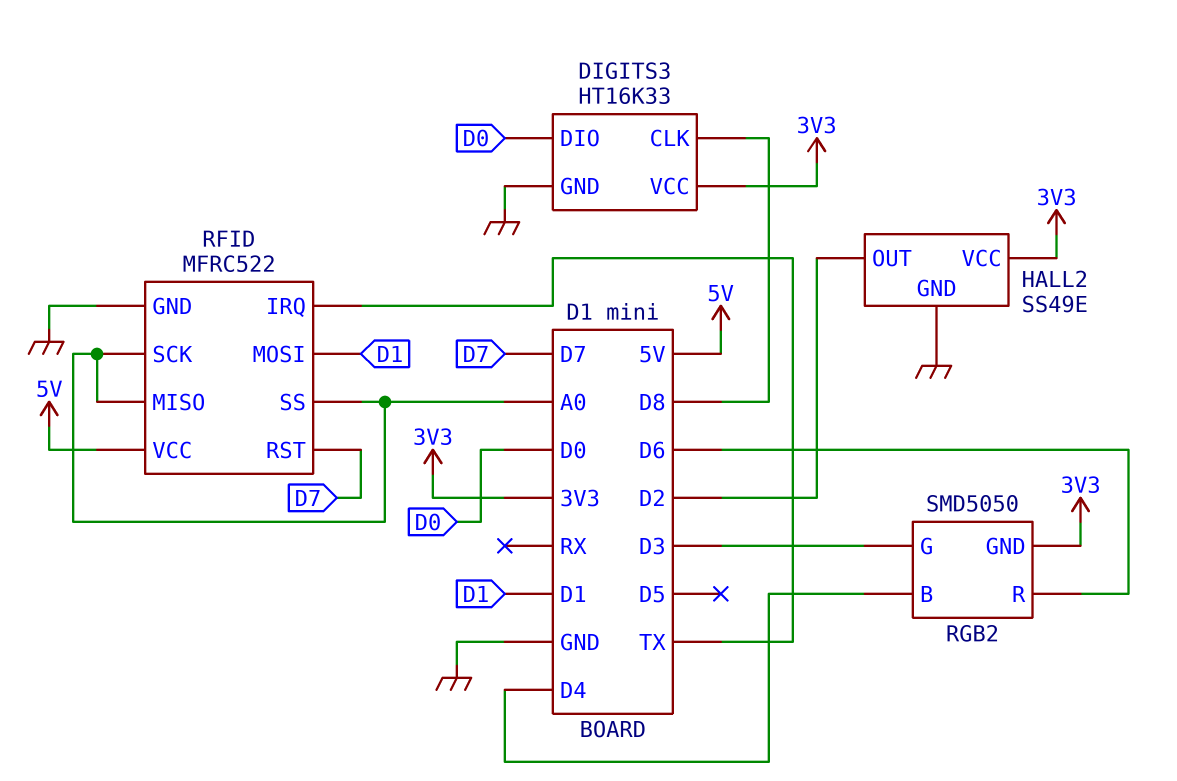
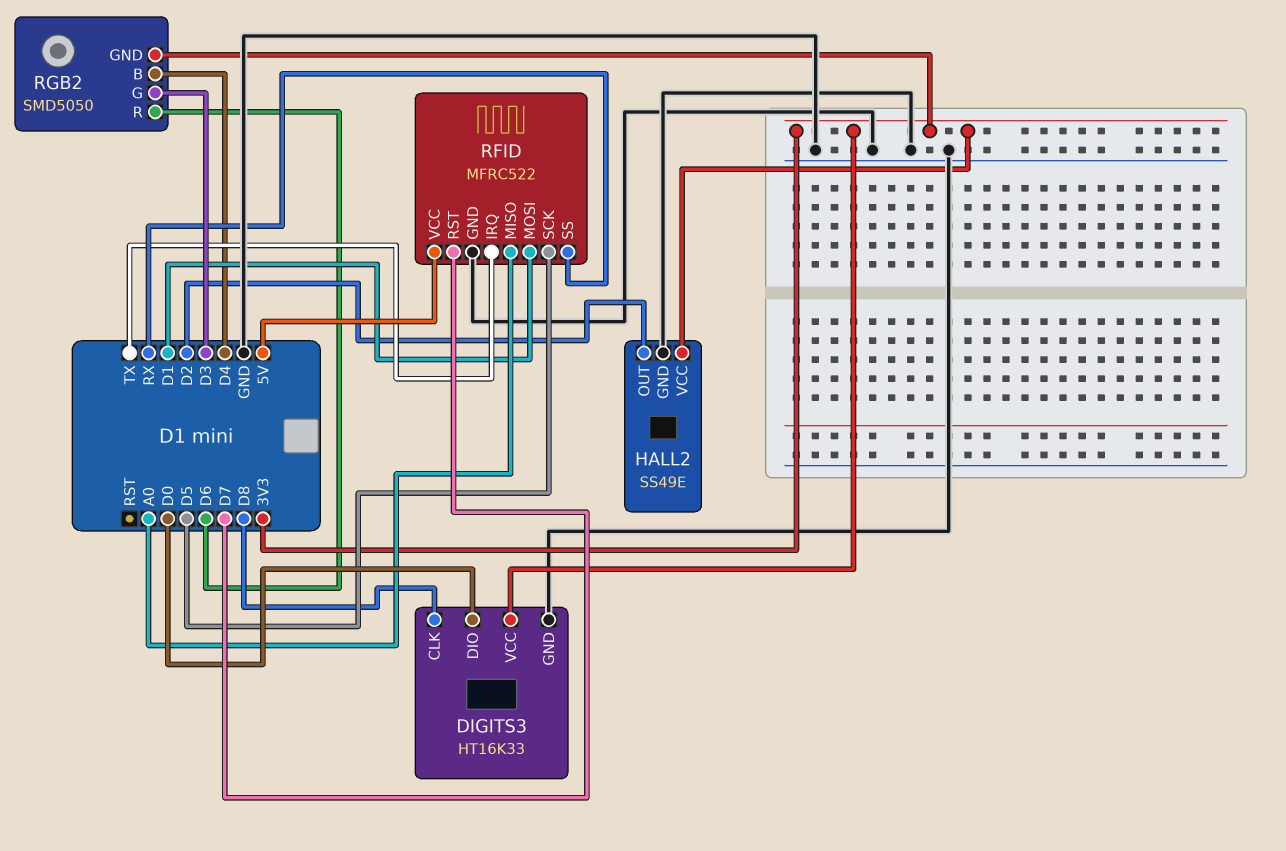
RFID pin SCK: A0 -> D5
RFID pin SS: A0 -> RX

